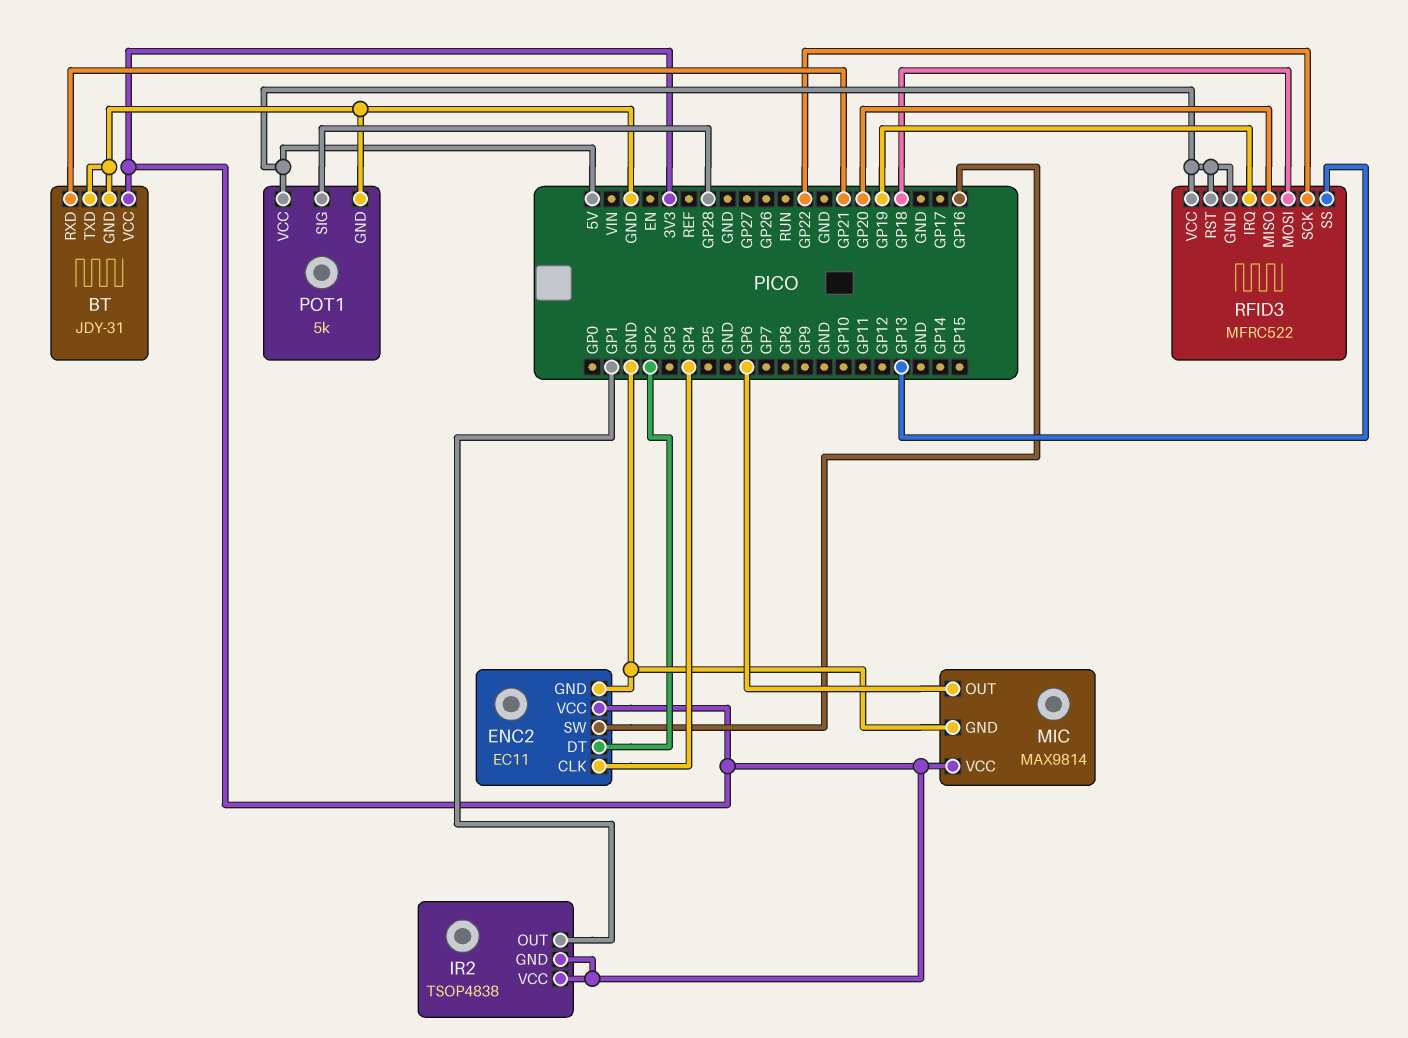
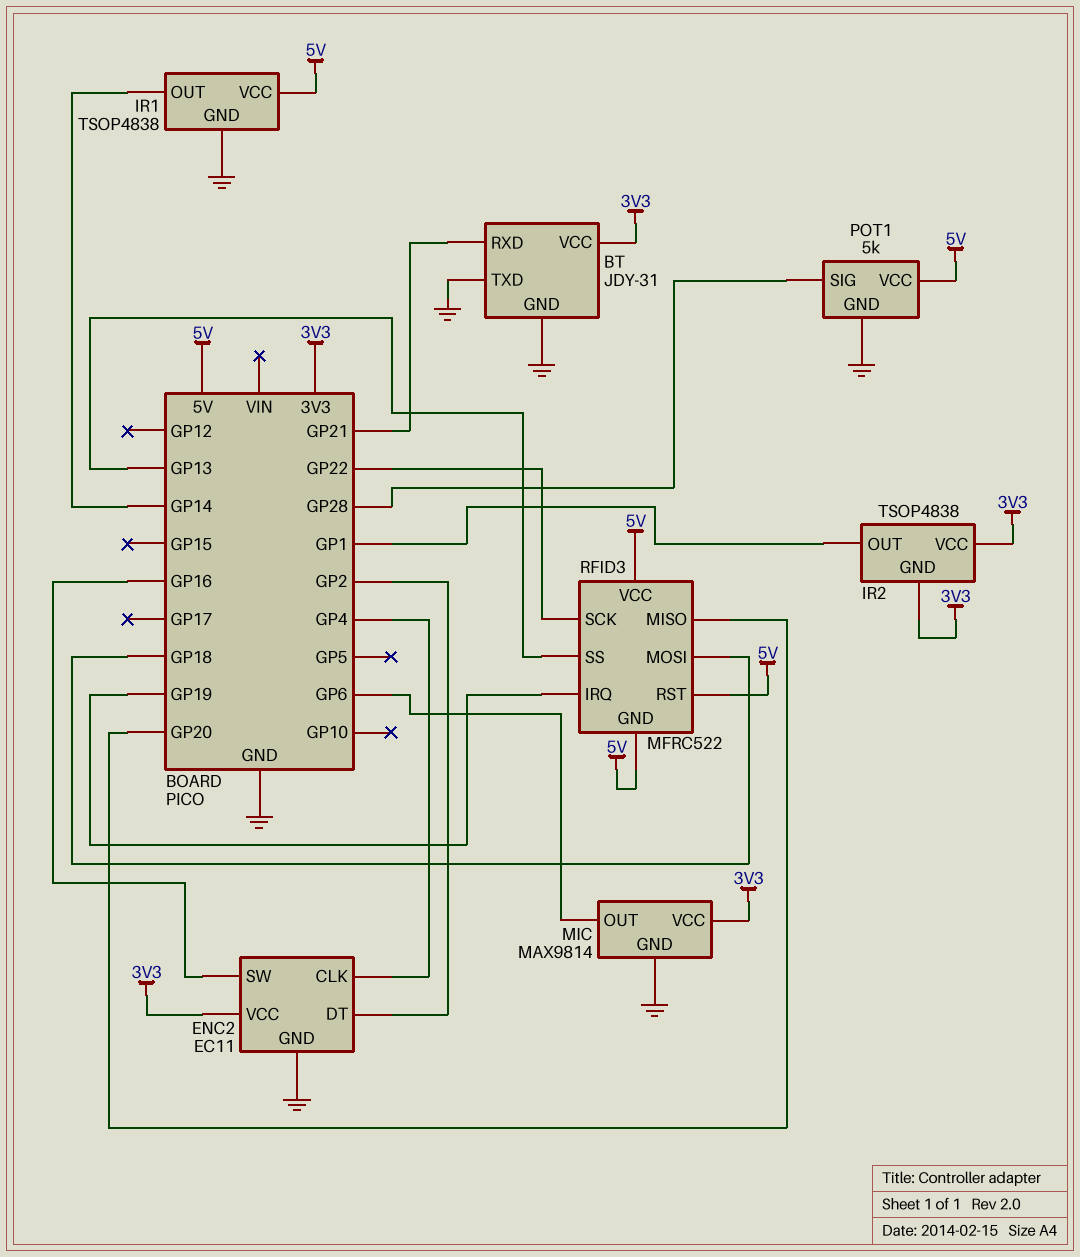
IR1: none -> TSOP4838
IR1 pin GND: none -> GND
IR1 pin OUT: none -> GP14
IR1 pin VCC: none -> 5V

